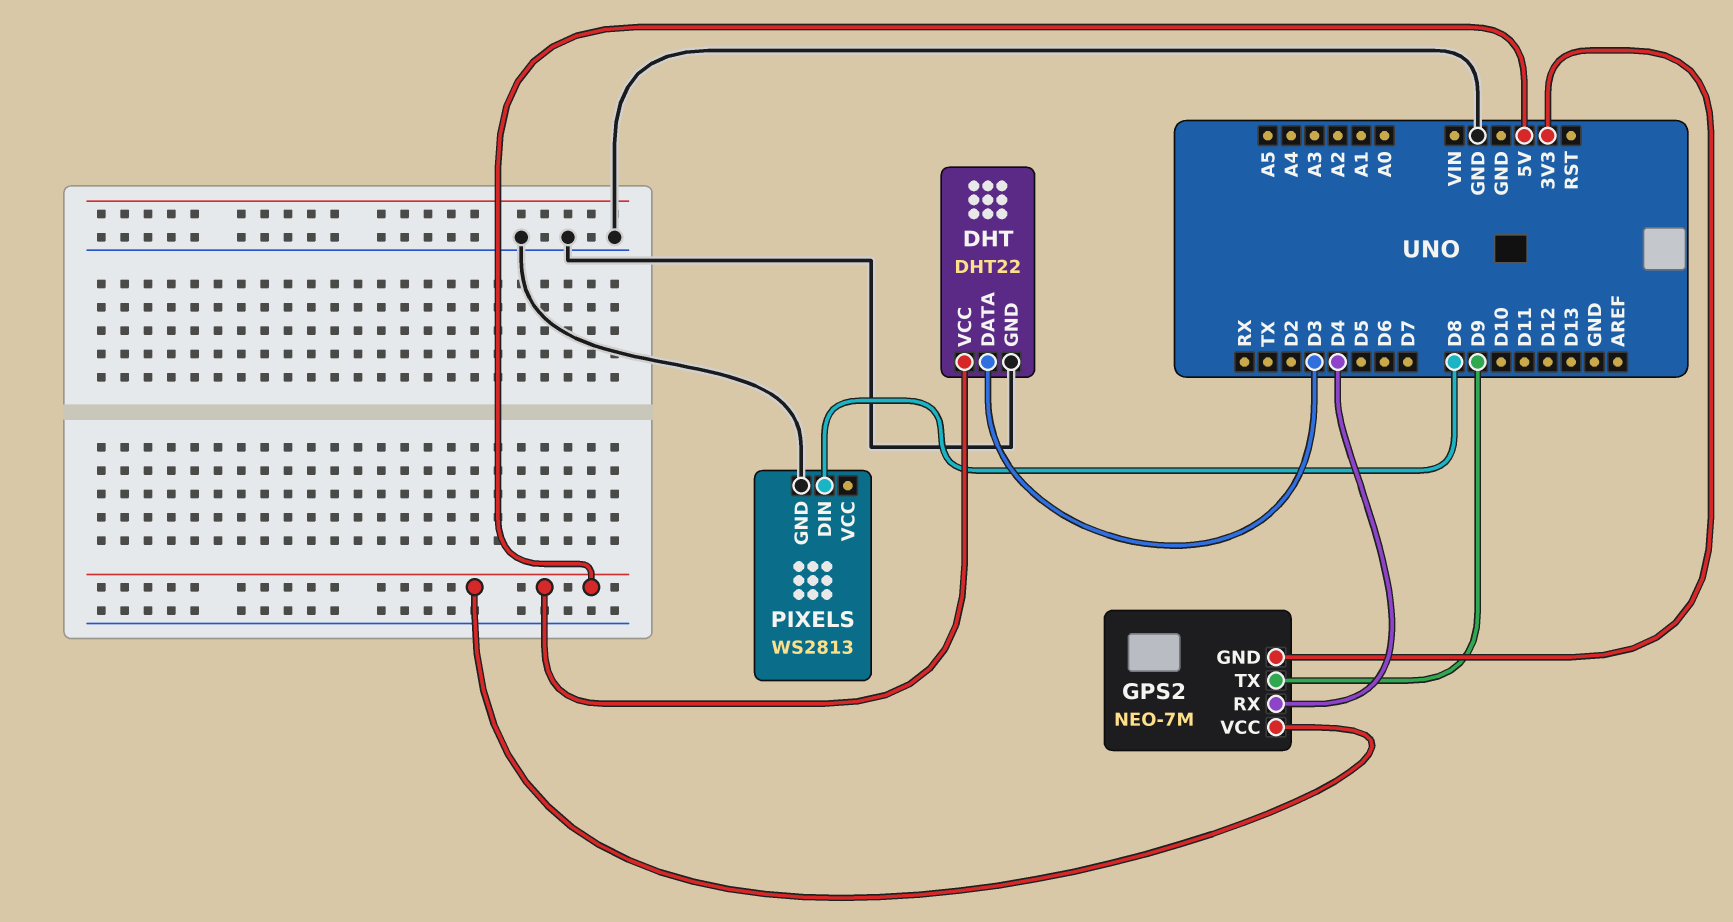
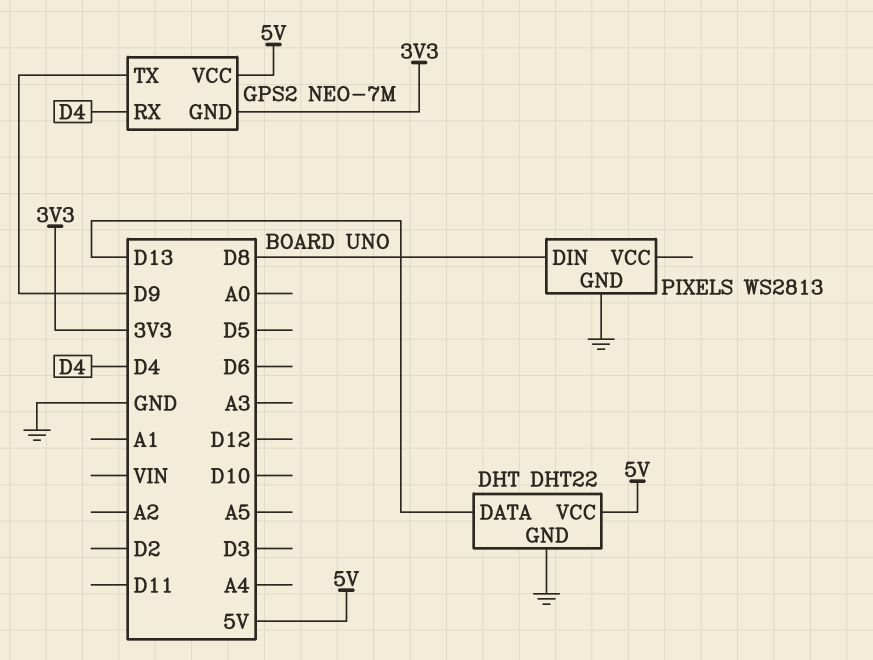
DHT pin DATA: D3 -> D13

